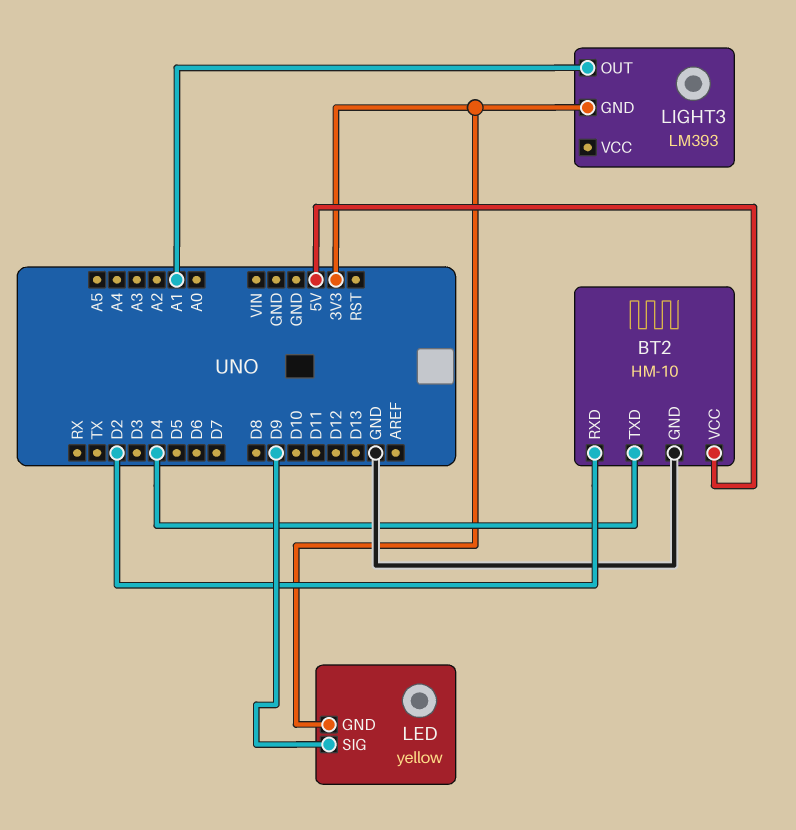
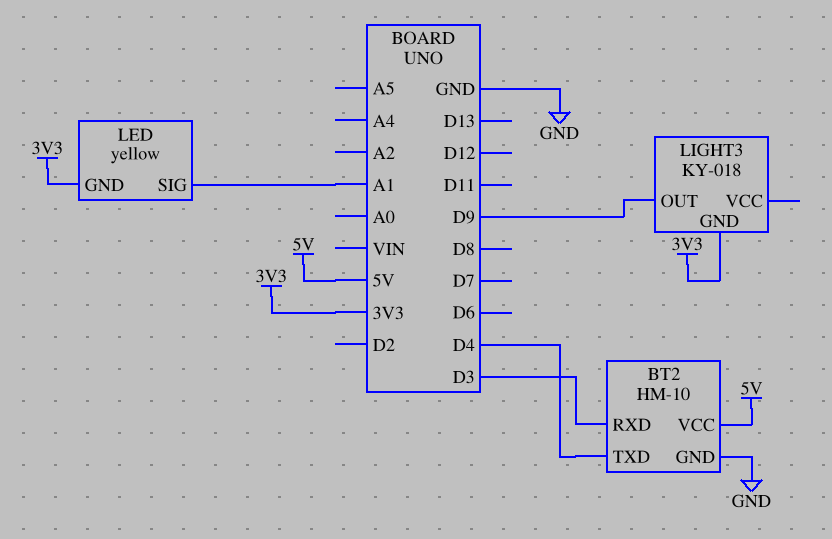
BT2 pin RXD: D2 -> D3
LED pin SIG: D9 -> A1
LIGHT3: LM393 -> KY-018
LIGHT3 pin OUT: A1 -> D9

